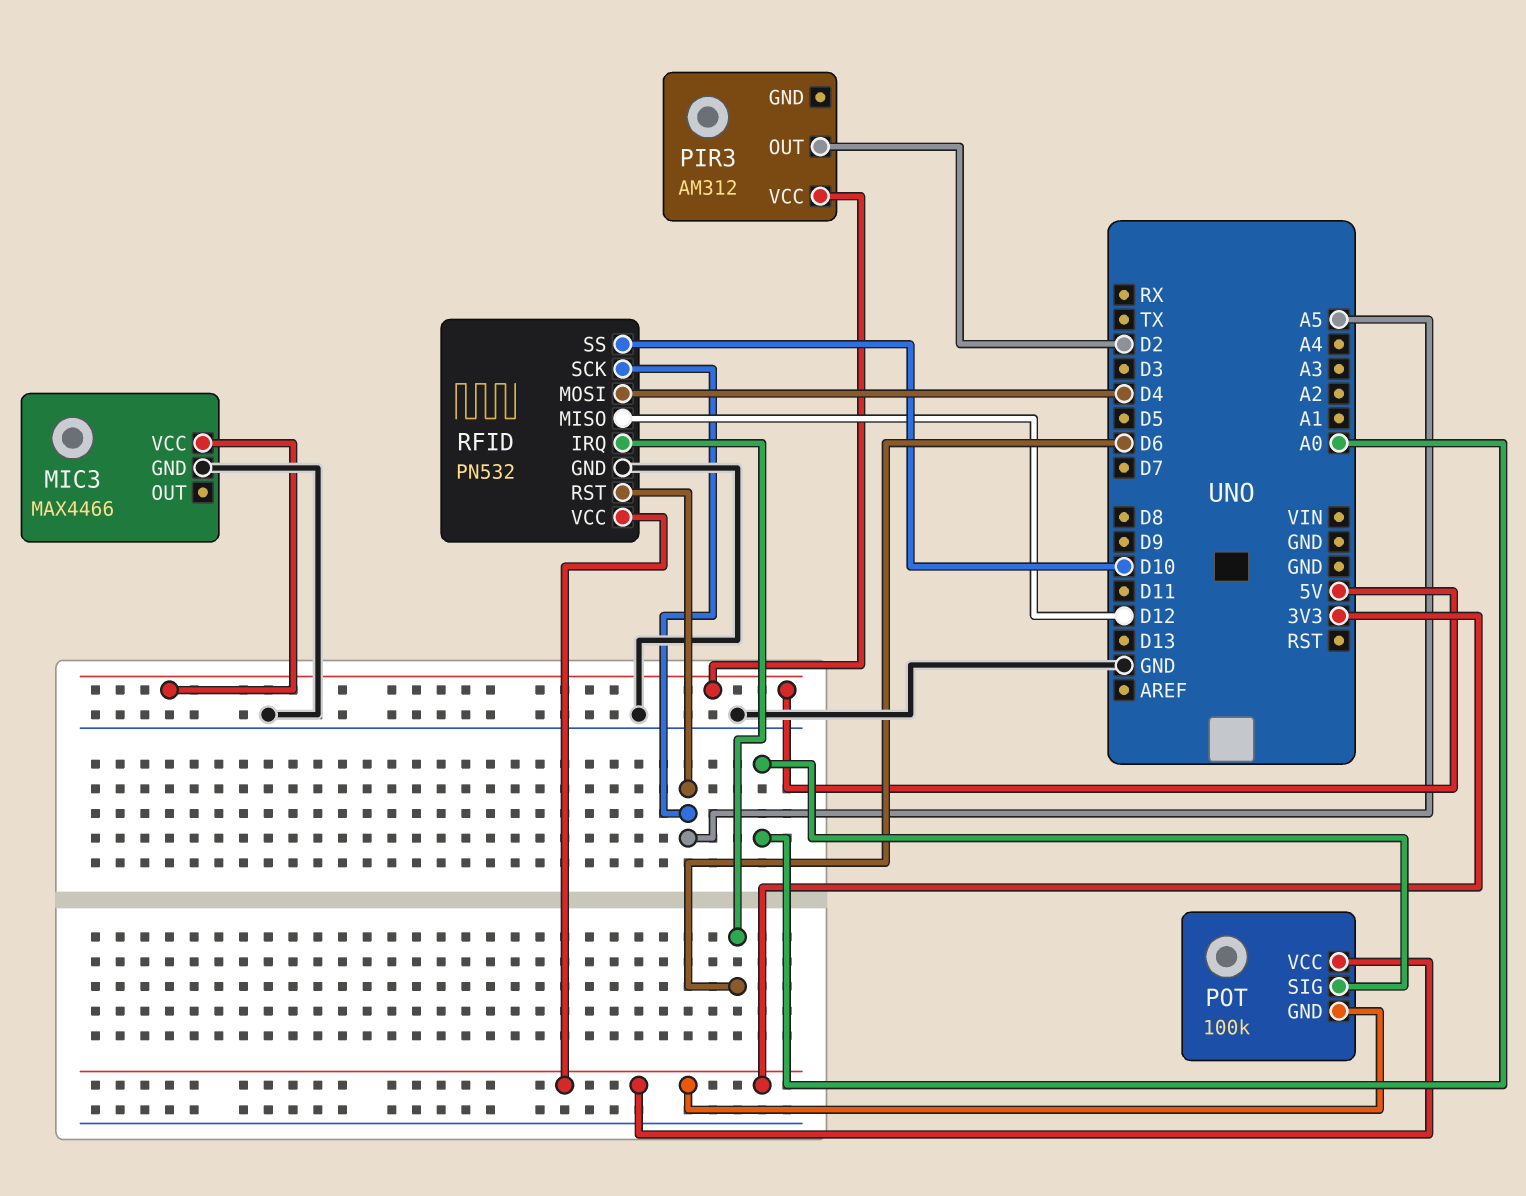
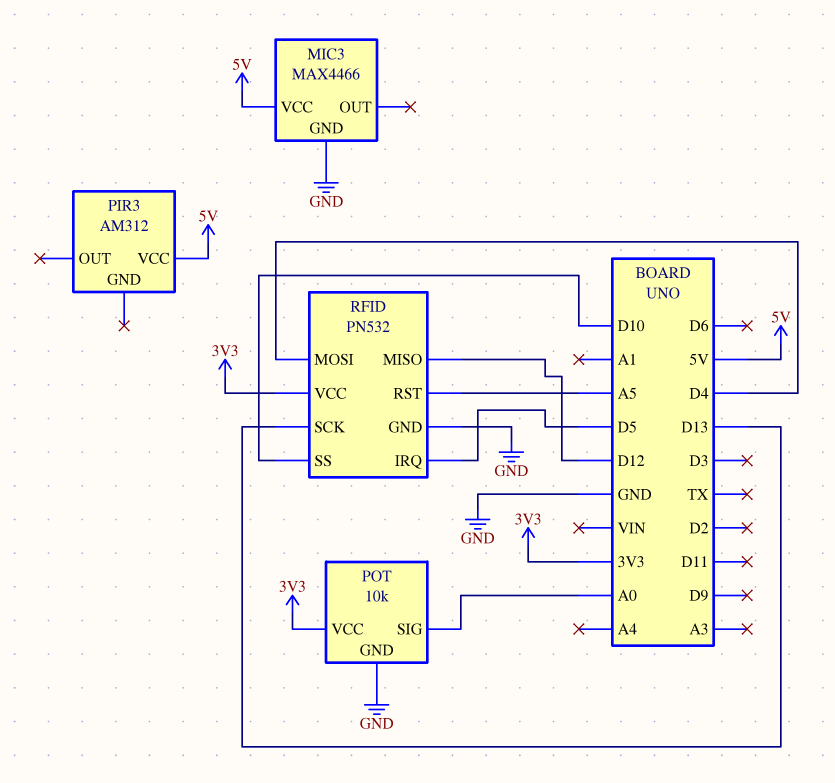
PIR3 pin OUT: D2 -> none
POT: 100k -> 10k
POT pin GND: 3V3 -> GND
RFID pin IRQ: D6 -> D5
RFID pin SCK: A5 -> D13

